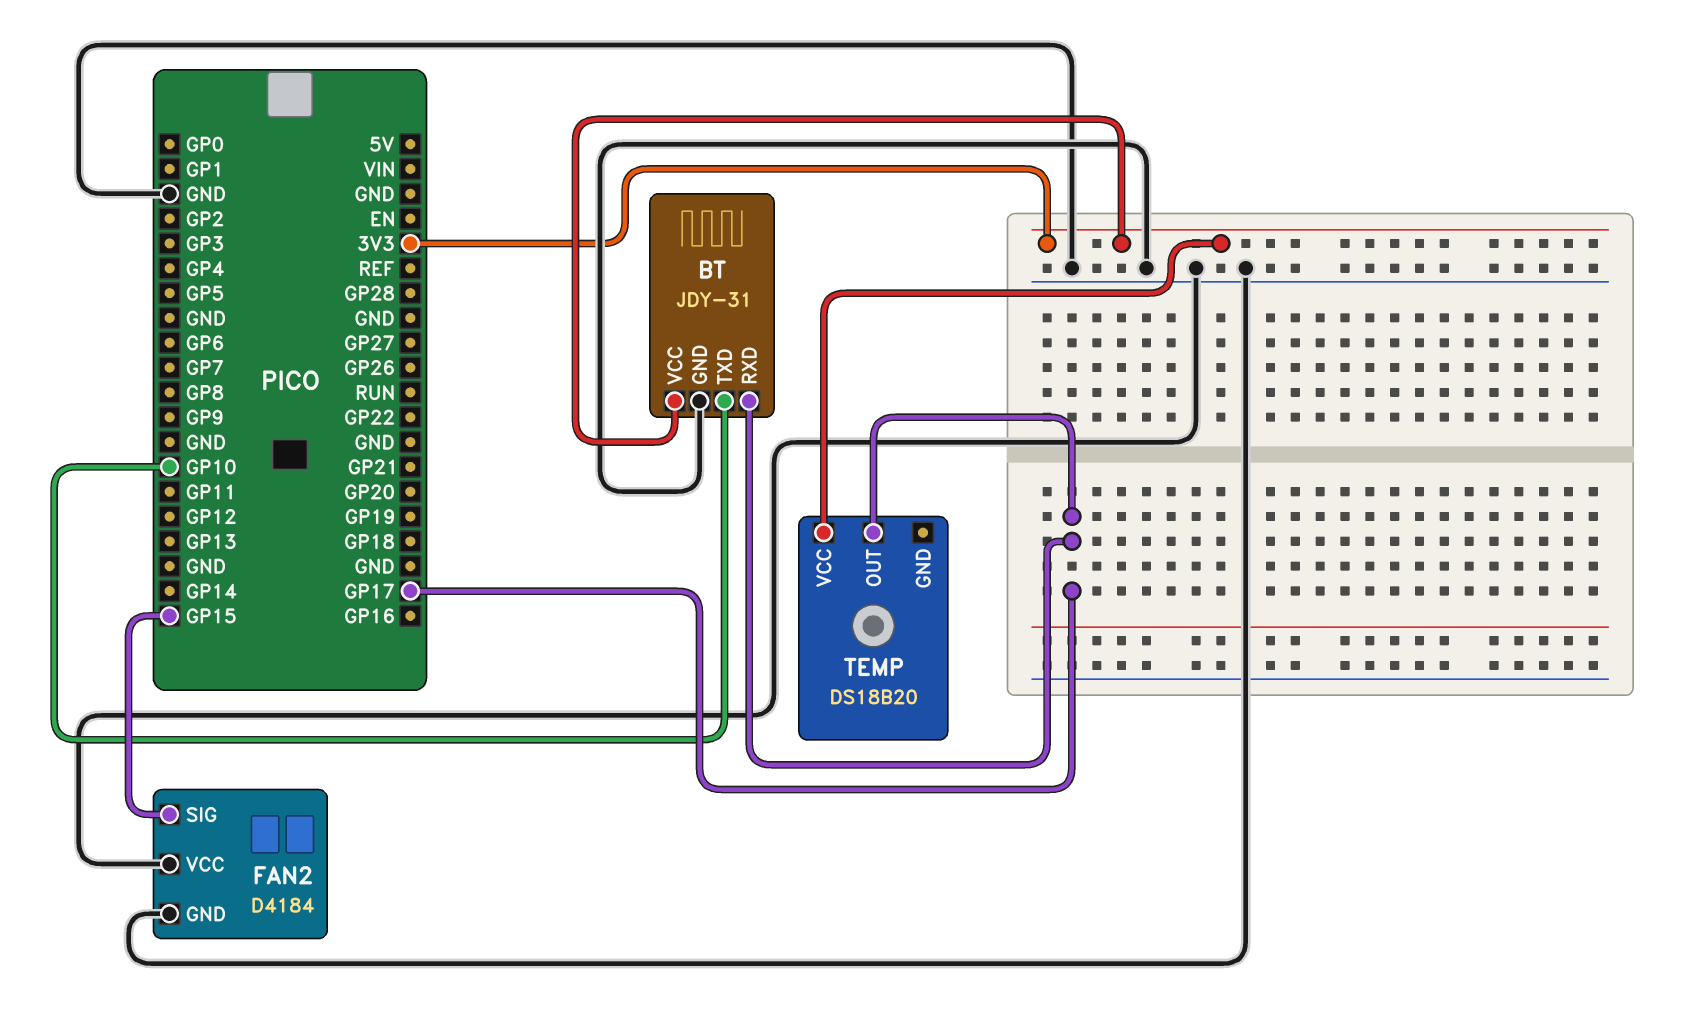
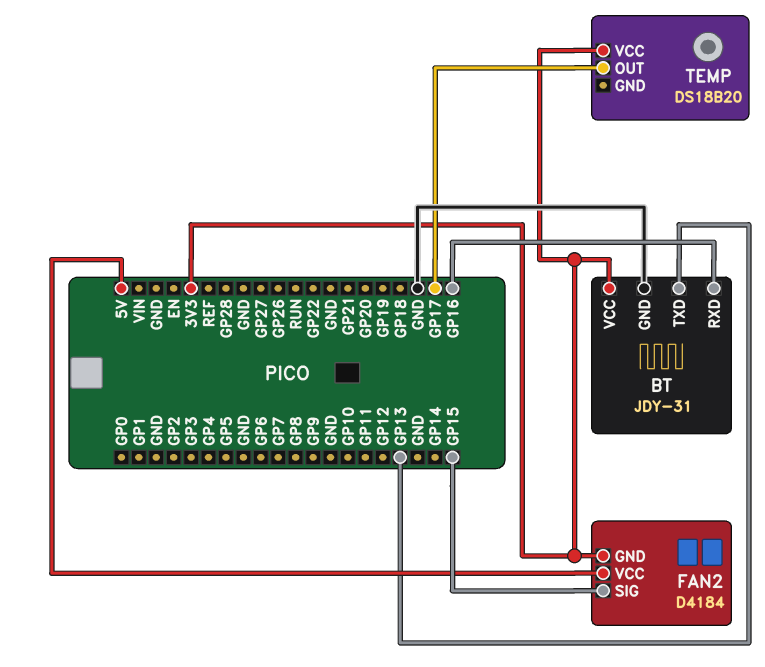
BT pin RXD: GP17 -> GP16
BT pin TXD: GP10 -> GP13
FAN2 pin GND: GND -> 3V3
FAN2 pin VCC: GND -> 5V

